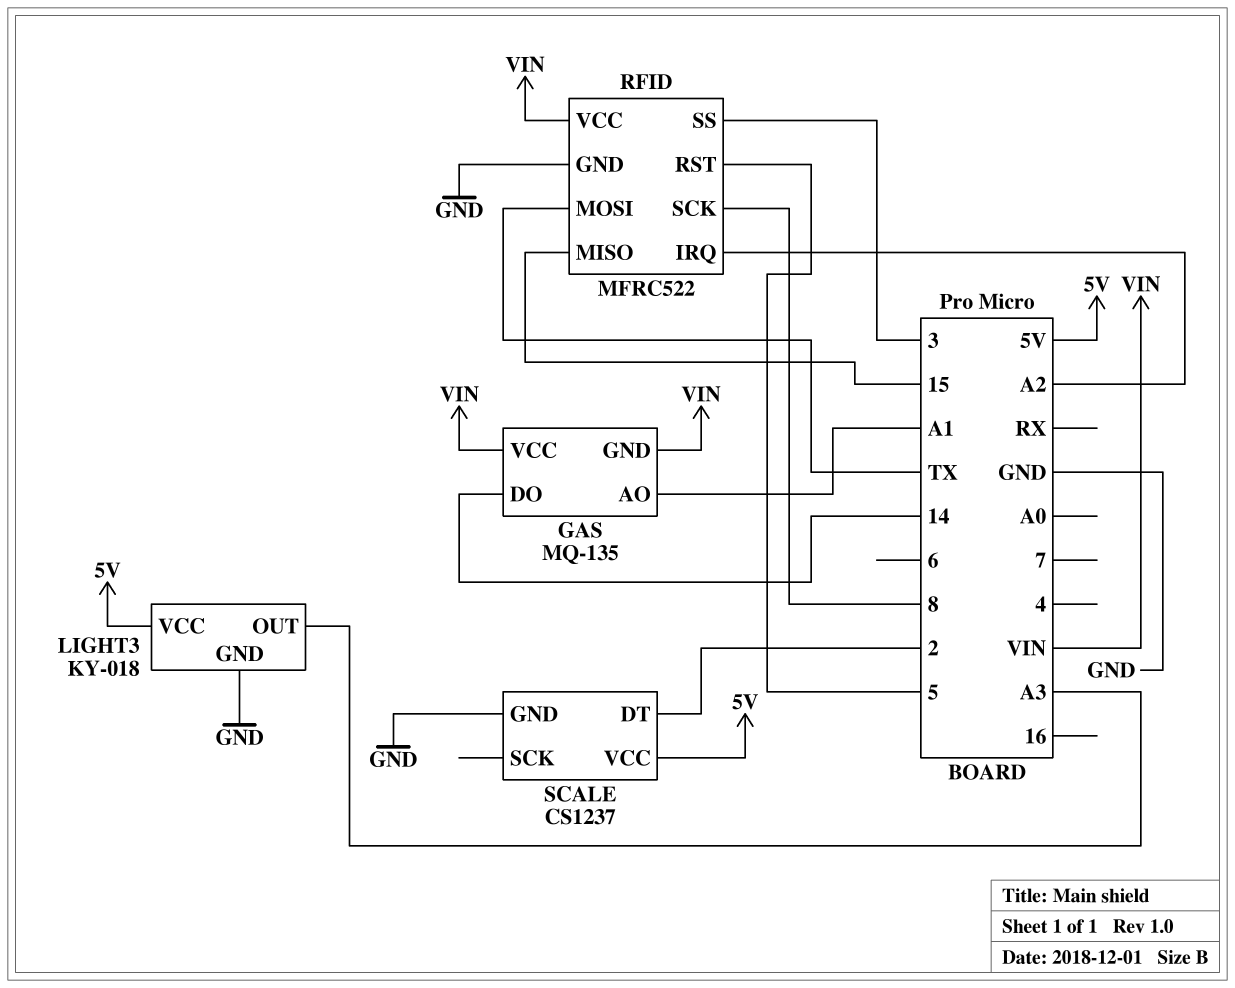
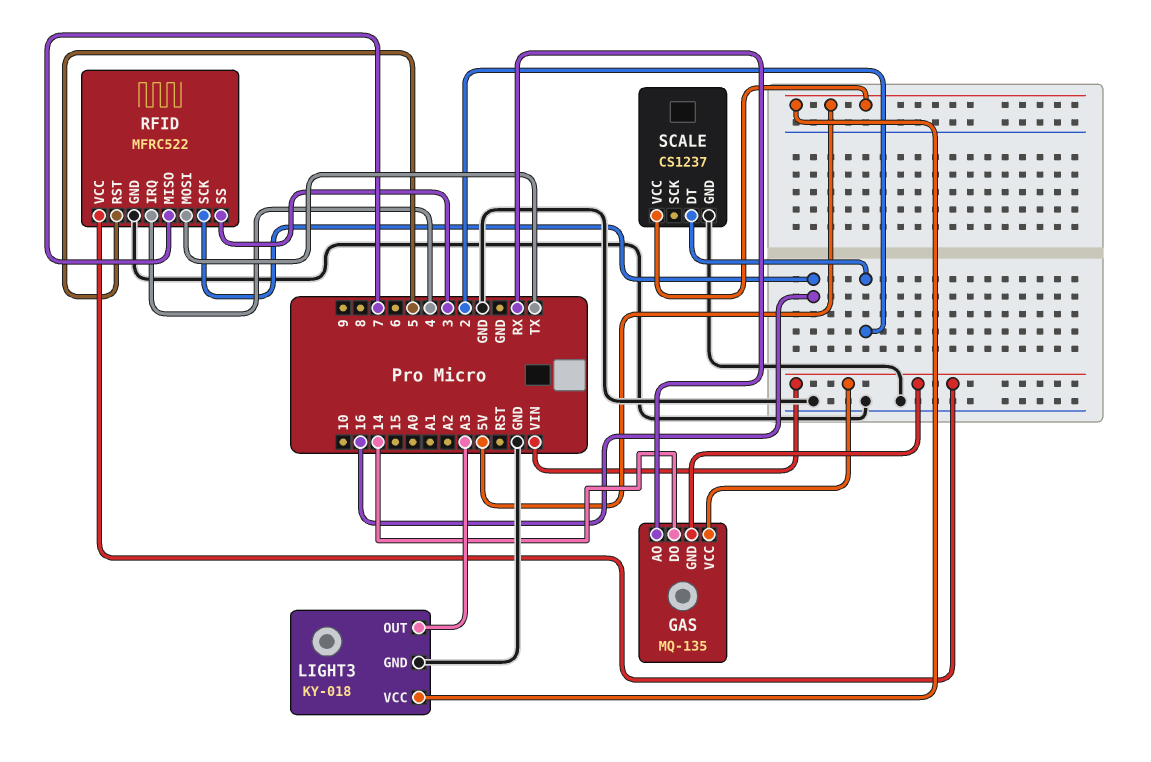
GAS pin AO: A1 -> RX
RFID pin IRQ: A2 -> 4
RFID pin MISO: 15 -> 7
RFID pin SCK: 8 -> 16

